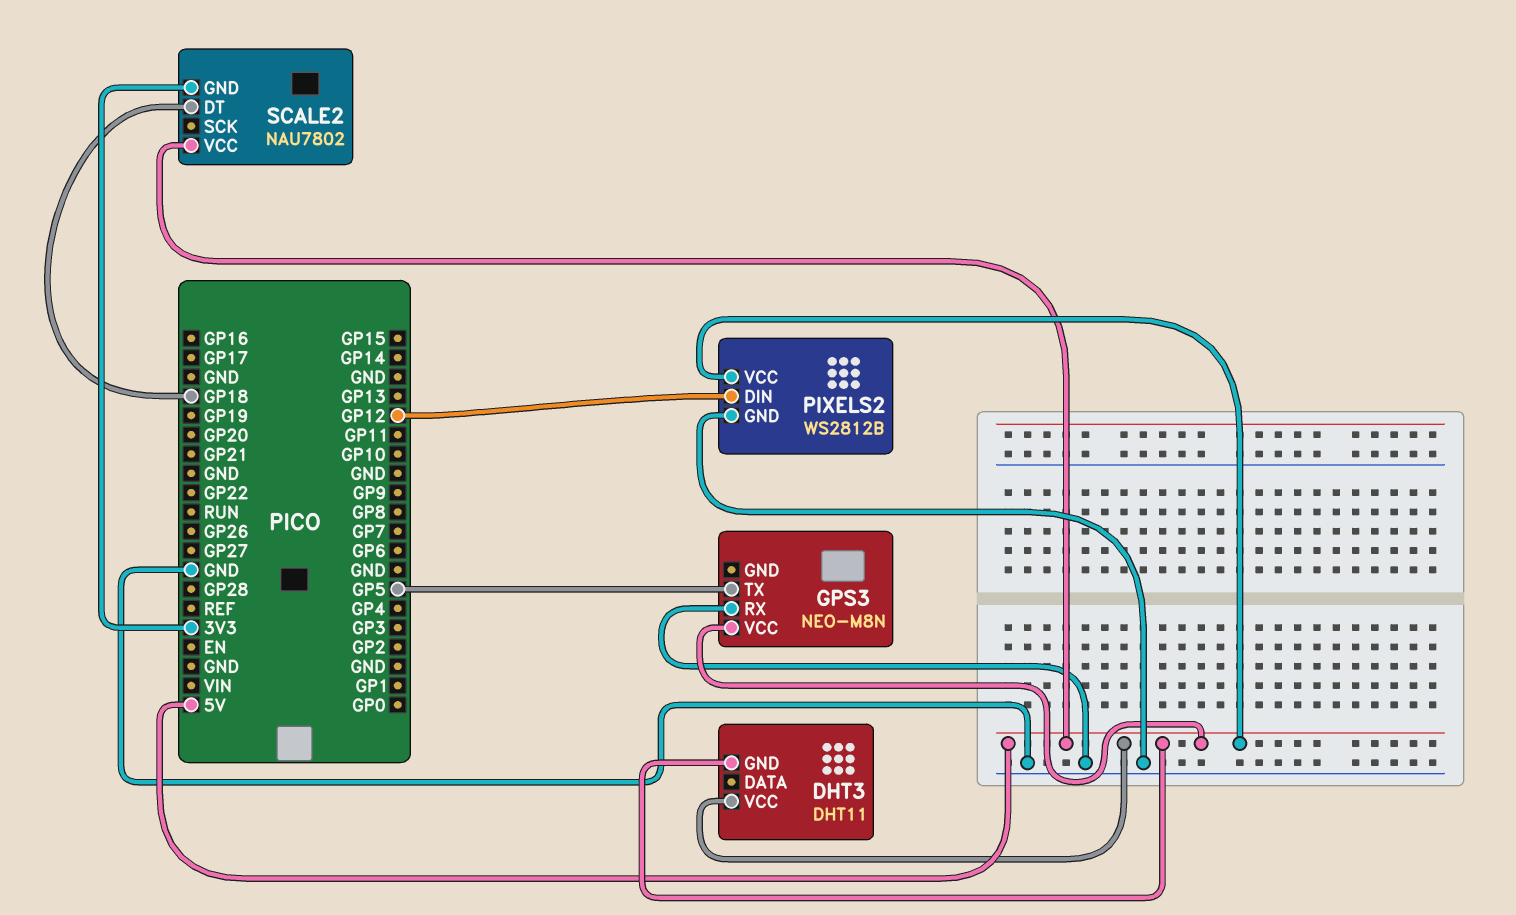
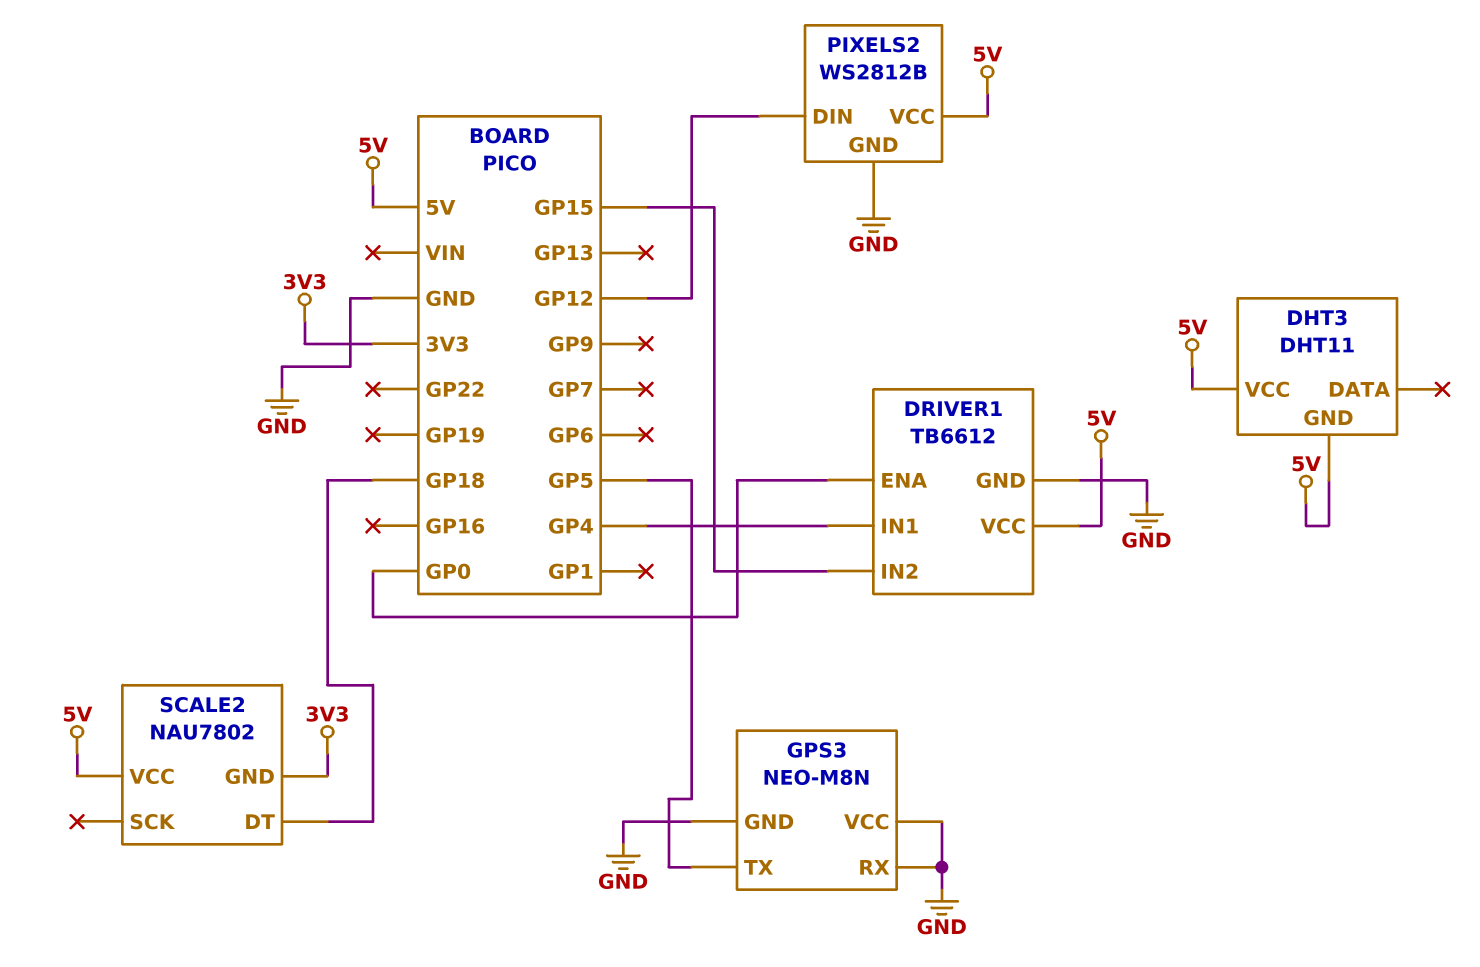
DRIVER1: none -> TB6612
DRIVER1 pin ENA: none -> GP0
DRIVER1 pin GND: none -> GND
DRIVER1 pin IN1: none -> GP4
DRIVER1 pin IN2: none -> GP15
DRIVER1 pin VCC: none -> 5V
GPS3 pin GND: none -> GND
GPS3 pin VCC: 5V -> GND

